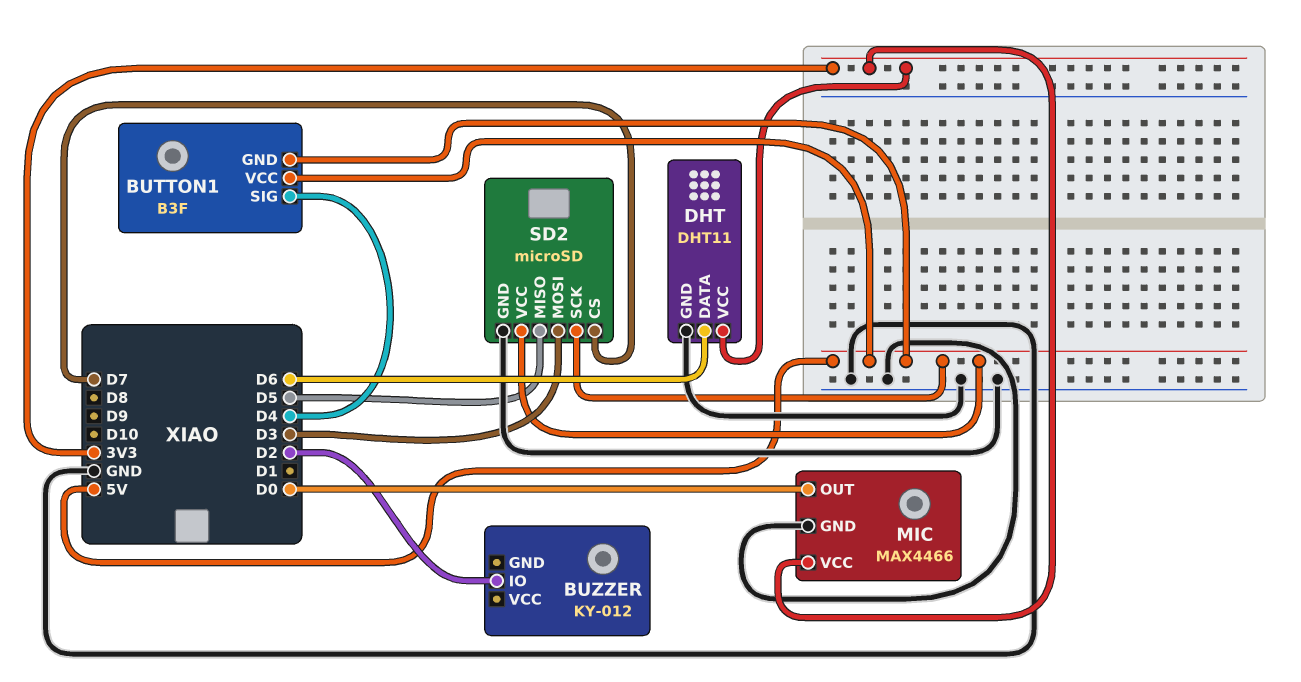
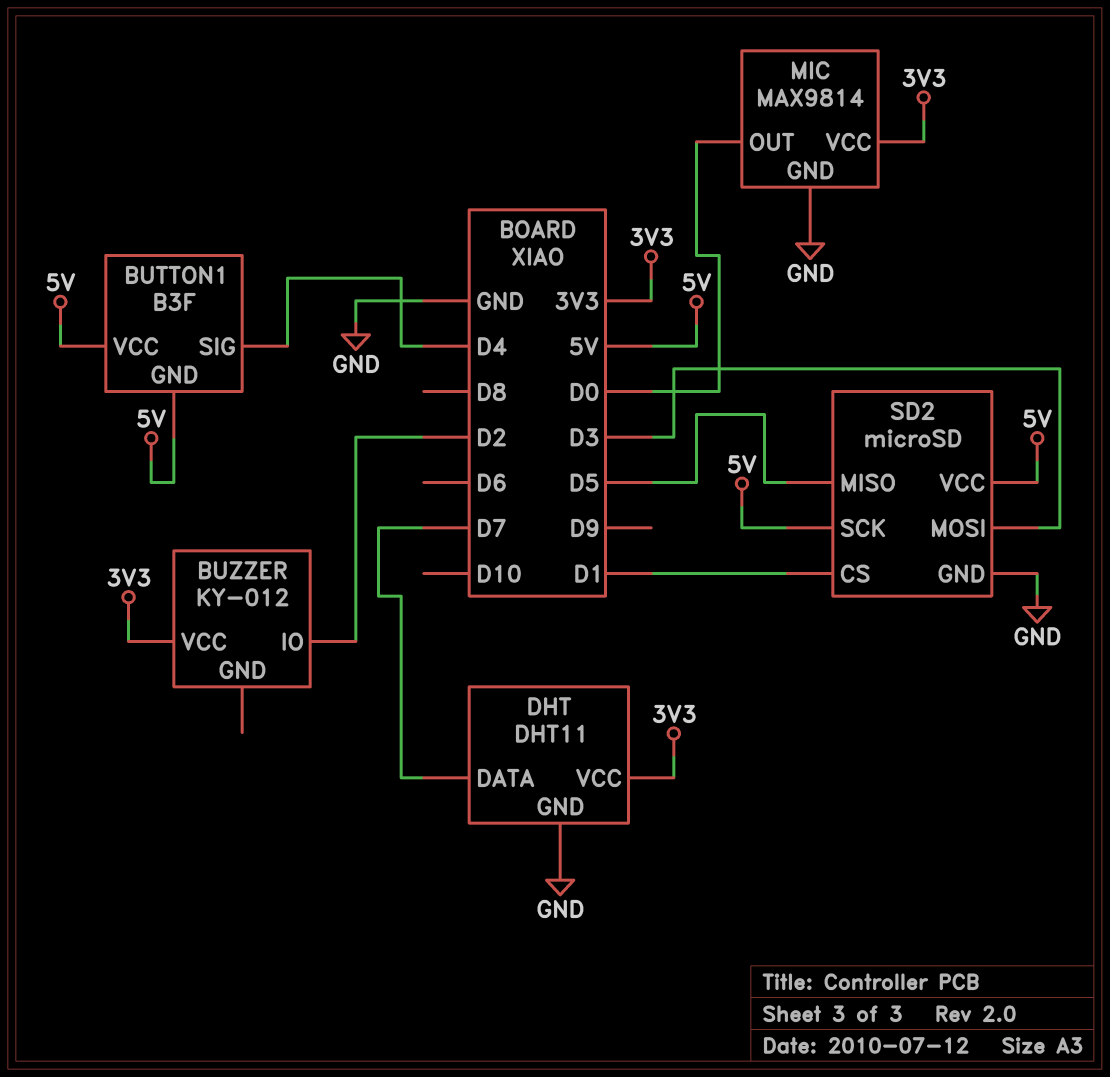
BUZZER pin VCC: none -> 3V3
DHT pin DATA: D6 -> D7
MIC: MAX4466 -> MAX9814
SD2 pin CS: D7 -> D1

